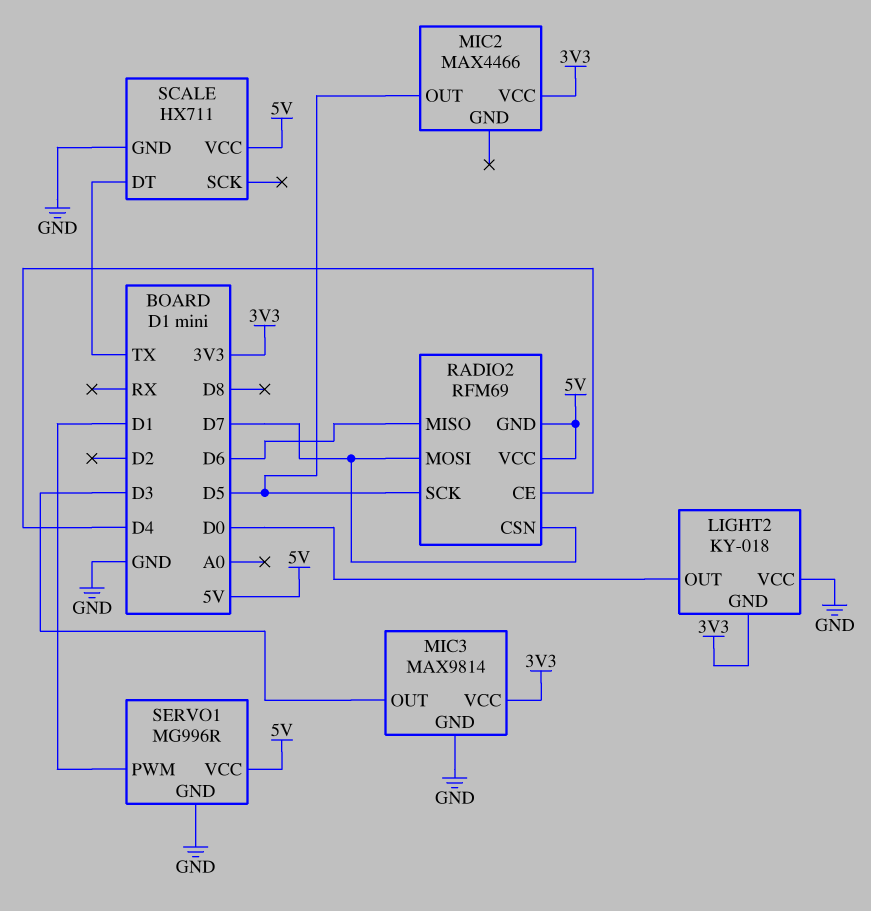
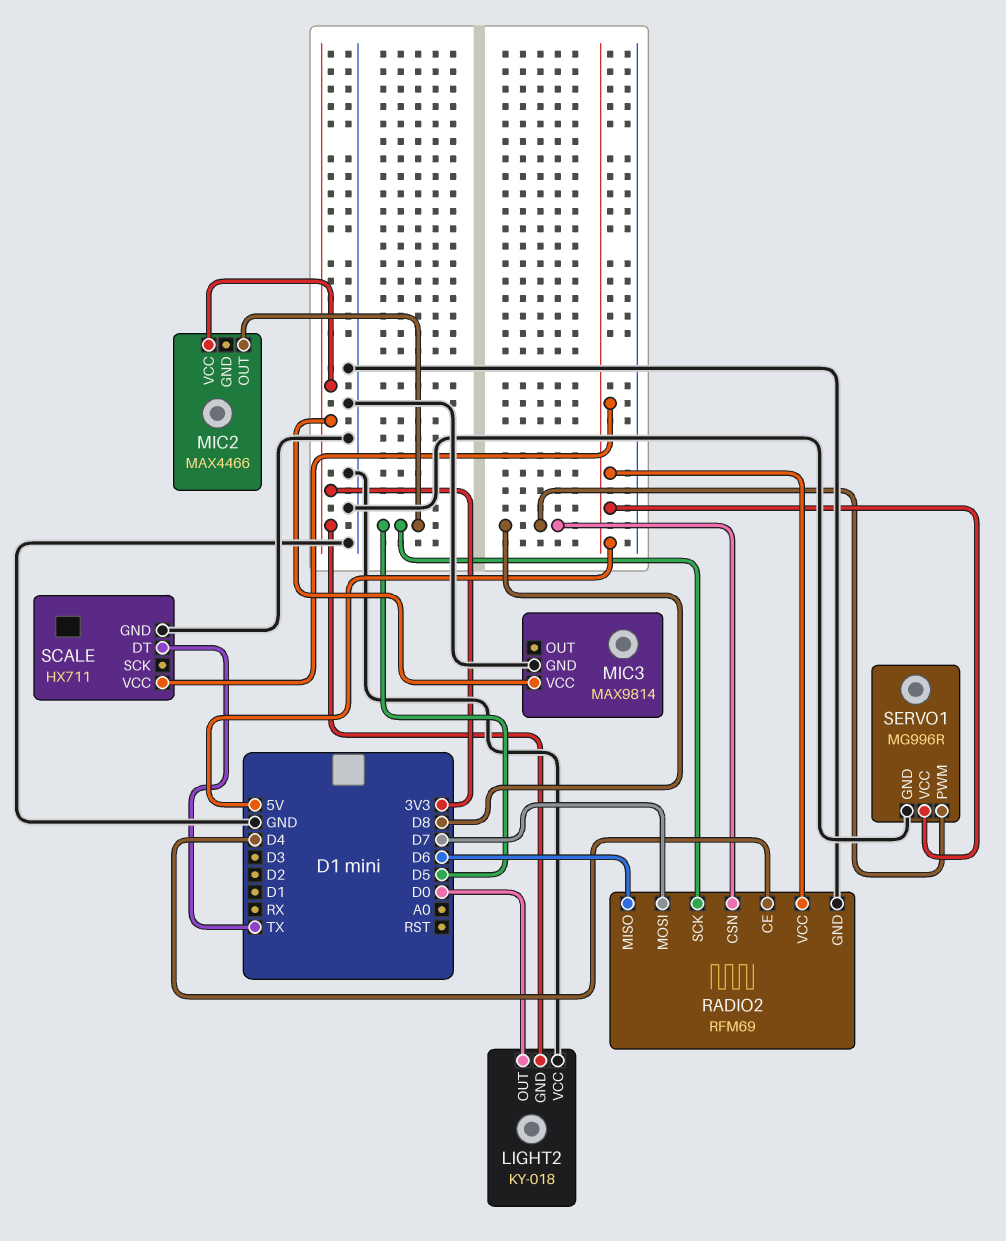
MIC3 pin OUT: D3 -> none
RADIO2 pin CSN: D7 -> D8
RADIO2 pin GND: 5V -> GND
SERVO1 pin PWM: D1 -> D8

